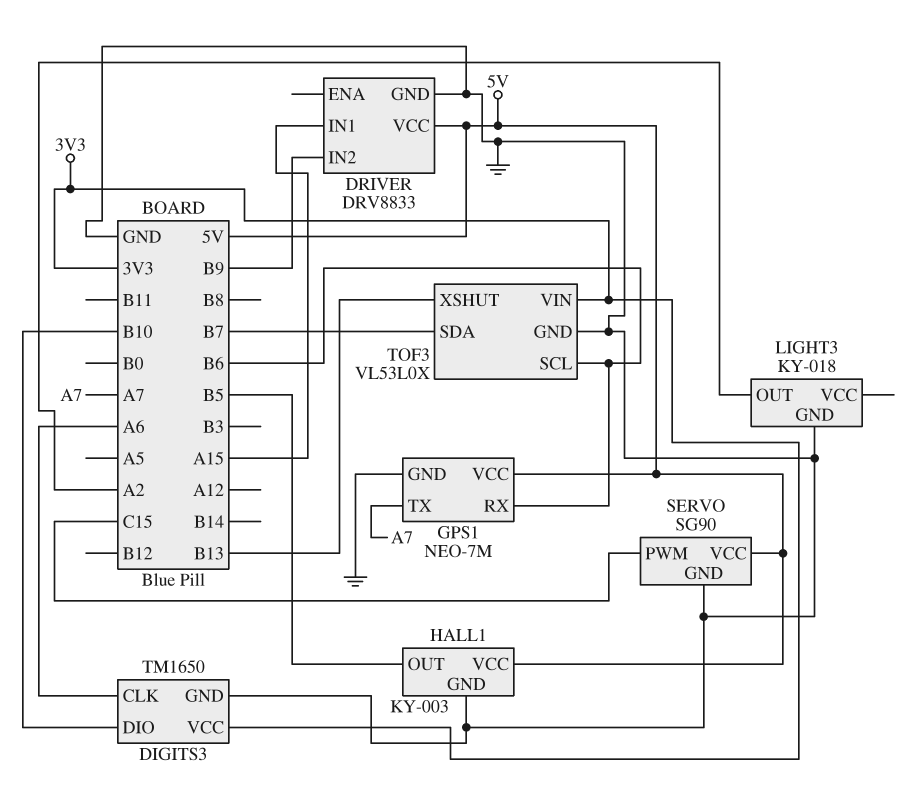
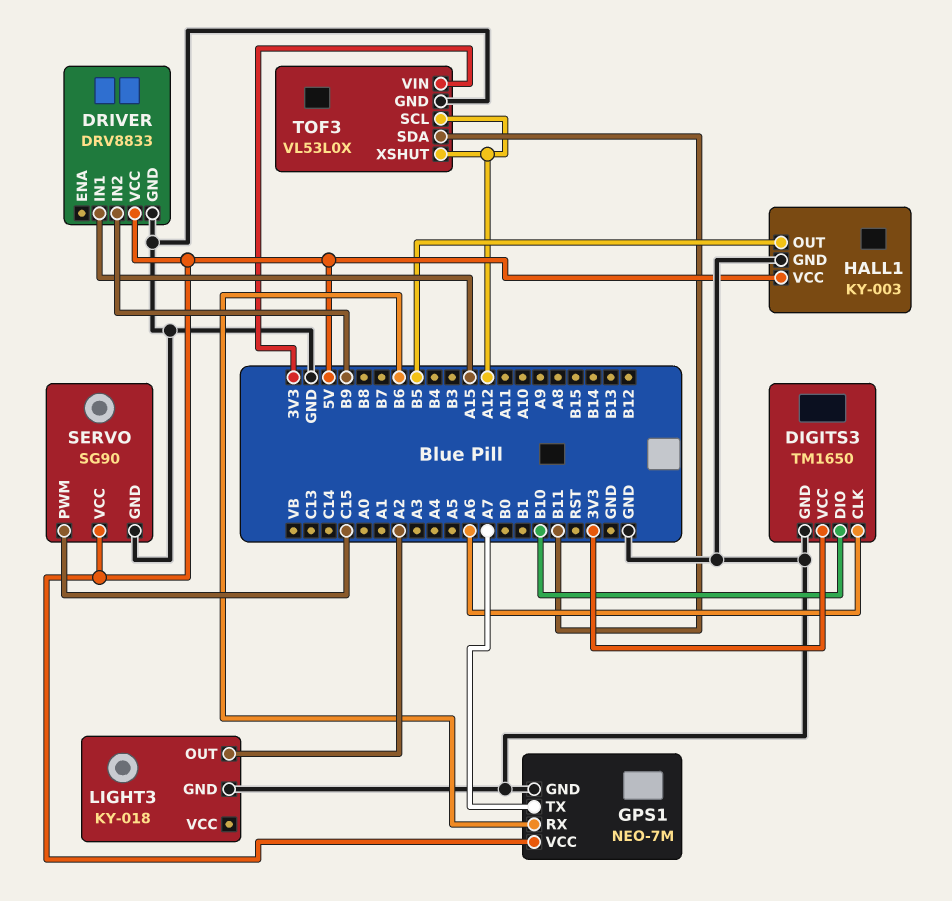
TOF3 pin SCL: B6 -> A12
TOF3 pin SDA: B7 -> B11
TOF3 pin XSHUT: B13 -> A12

